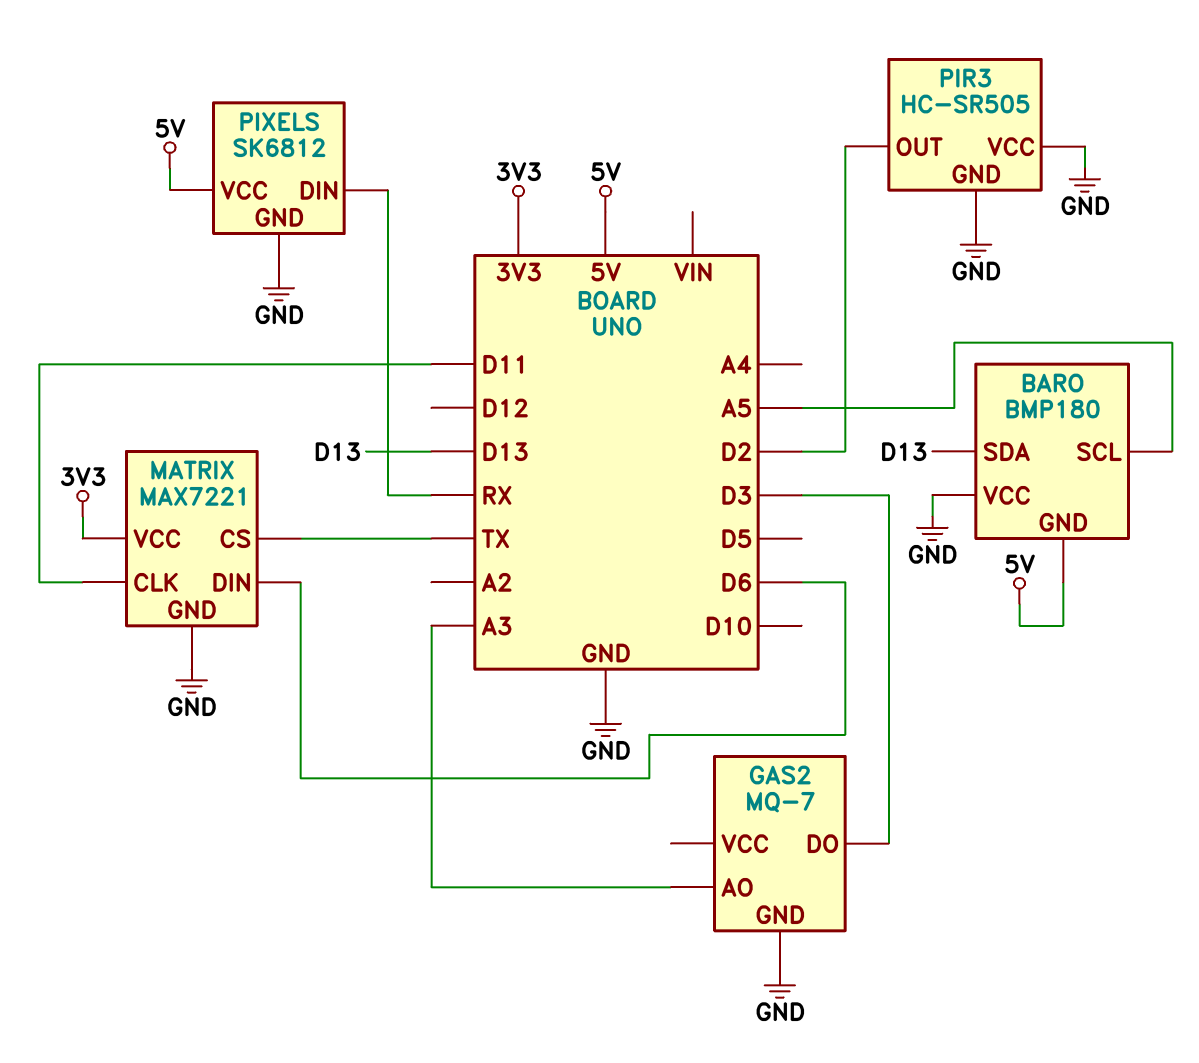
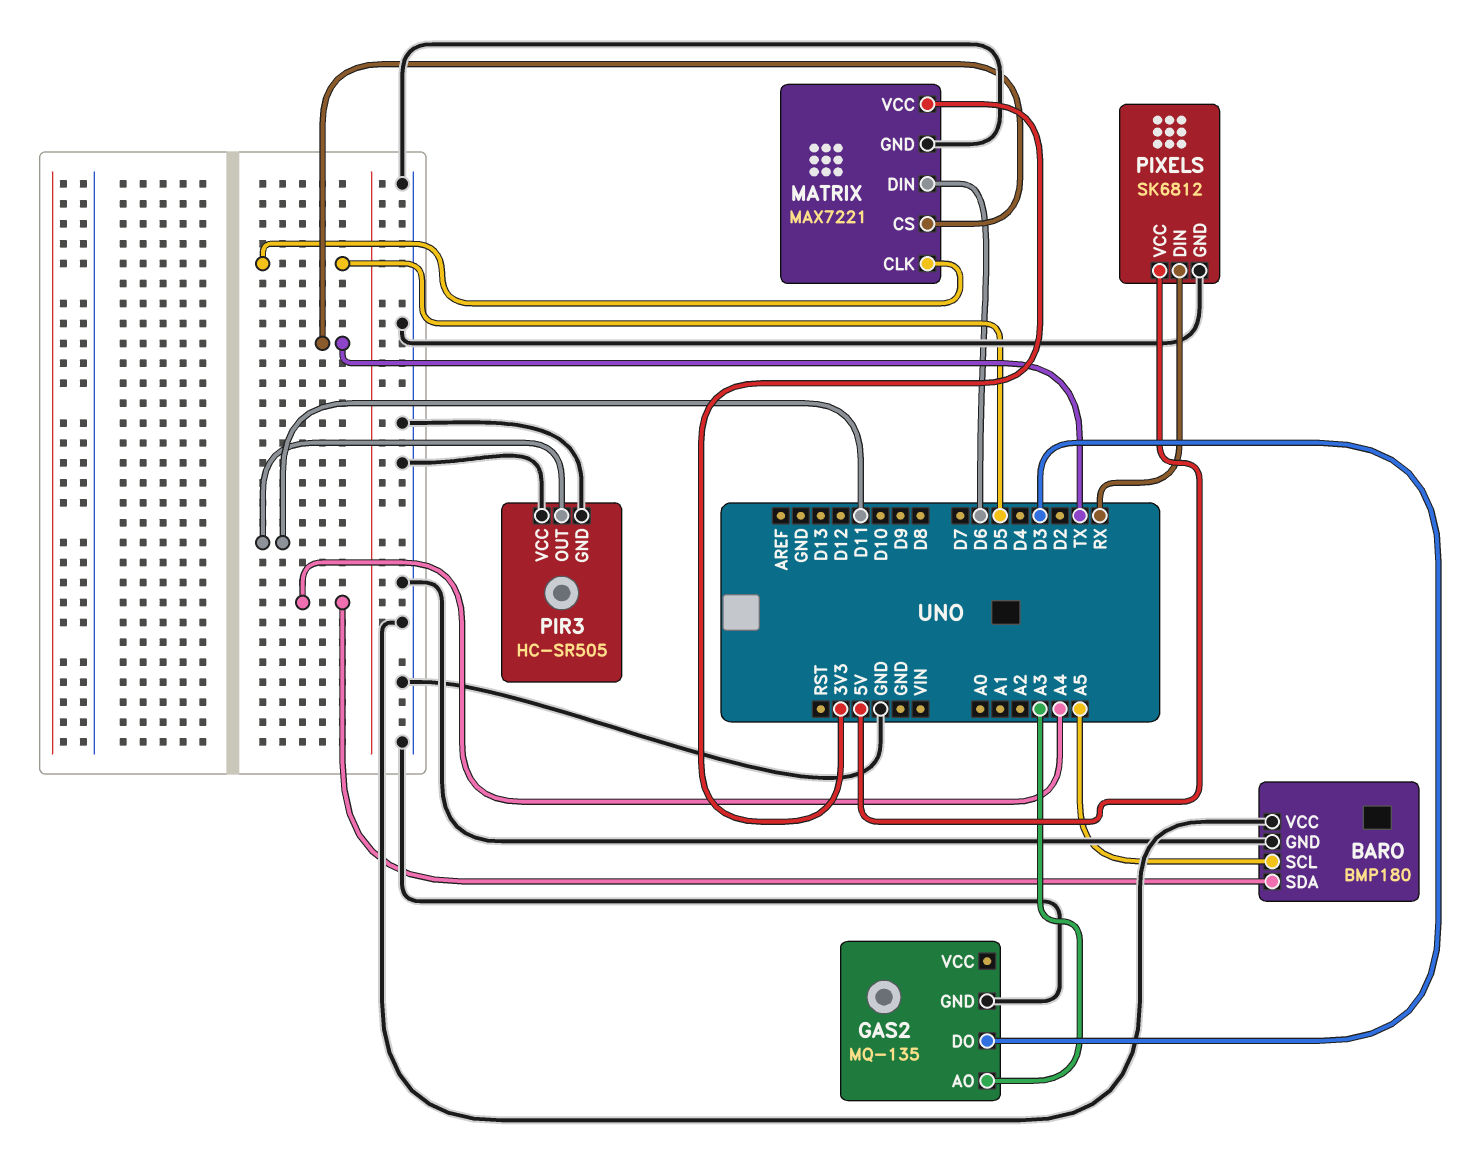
BARO pin GND: 5V -> GND
BARO pin SDA: D13 -> A4
GAS2: MQ-7 -> MQ-135
MATRIX pin CLK: D11 -> D5
PIR3 pin OUT: D2 -> D11

